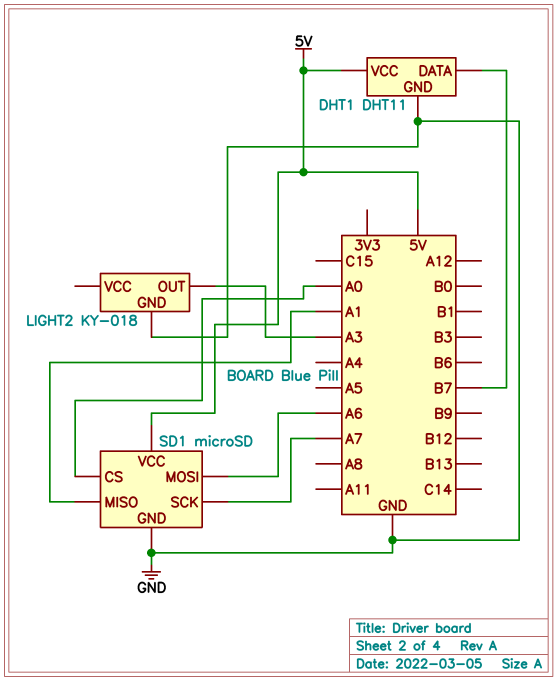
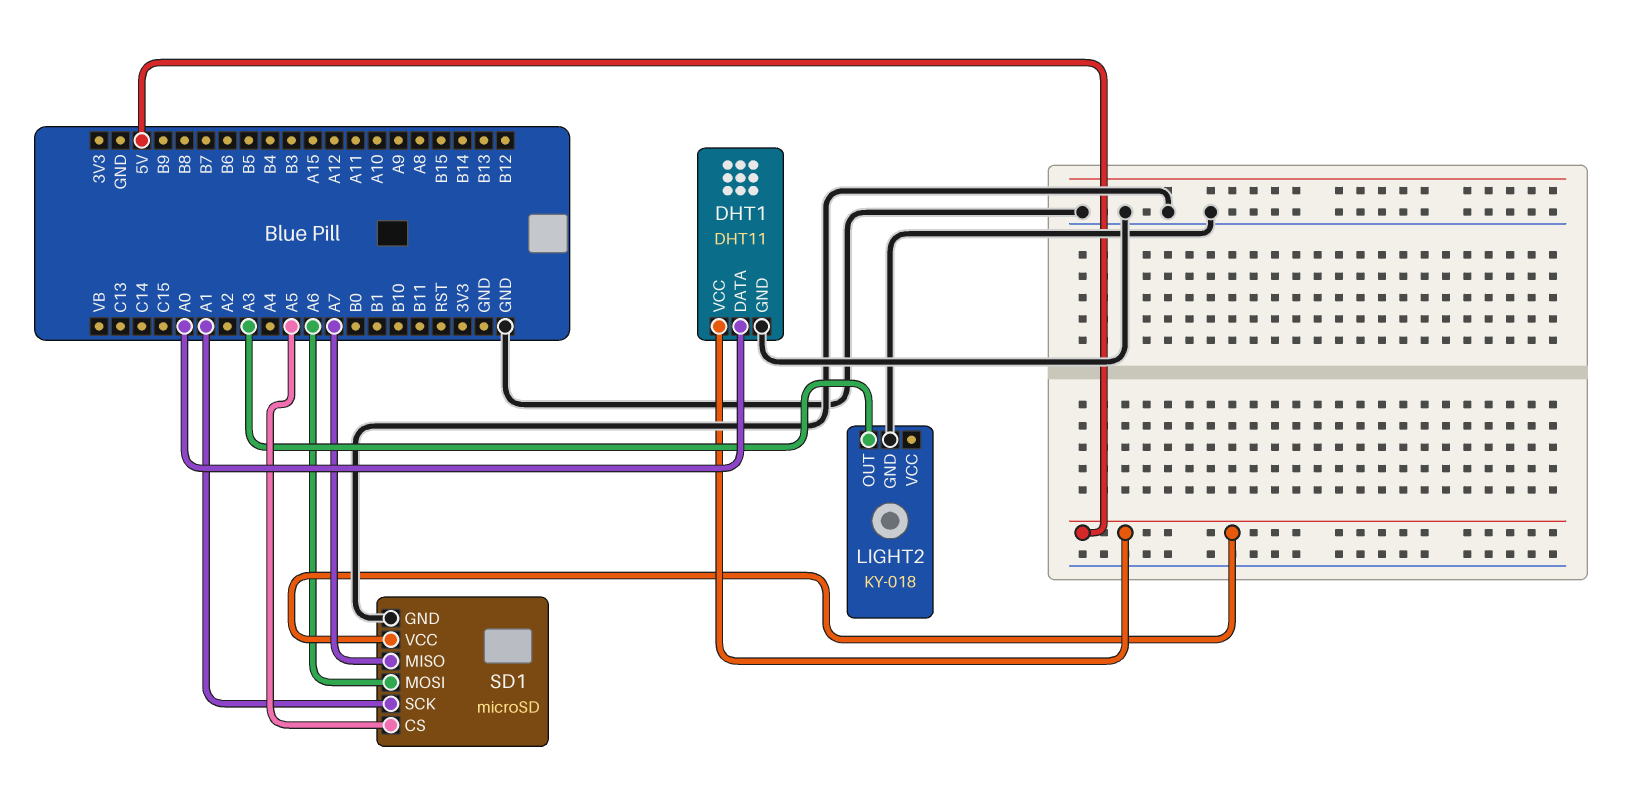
DHT1 pin DATA: B7 -> A0
SD1 pin CS: A0 -> A5
SD1 pin MISO: A1 -> A7
SD1 pin SCK: A7 -> A1

